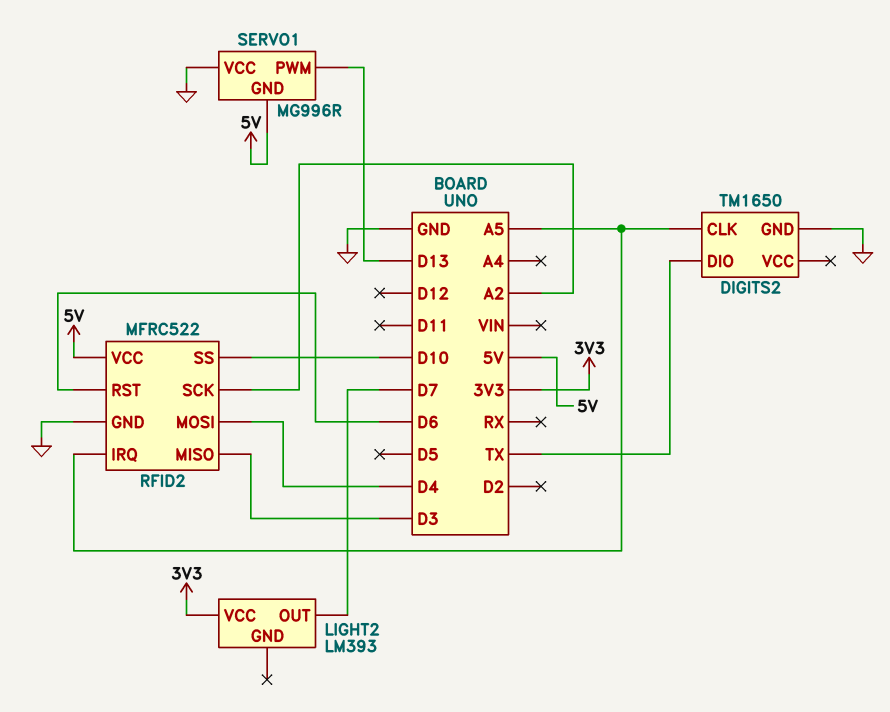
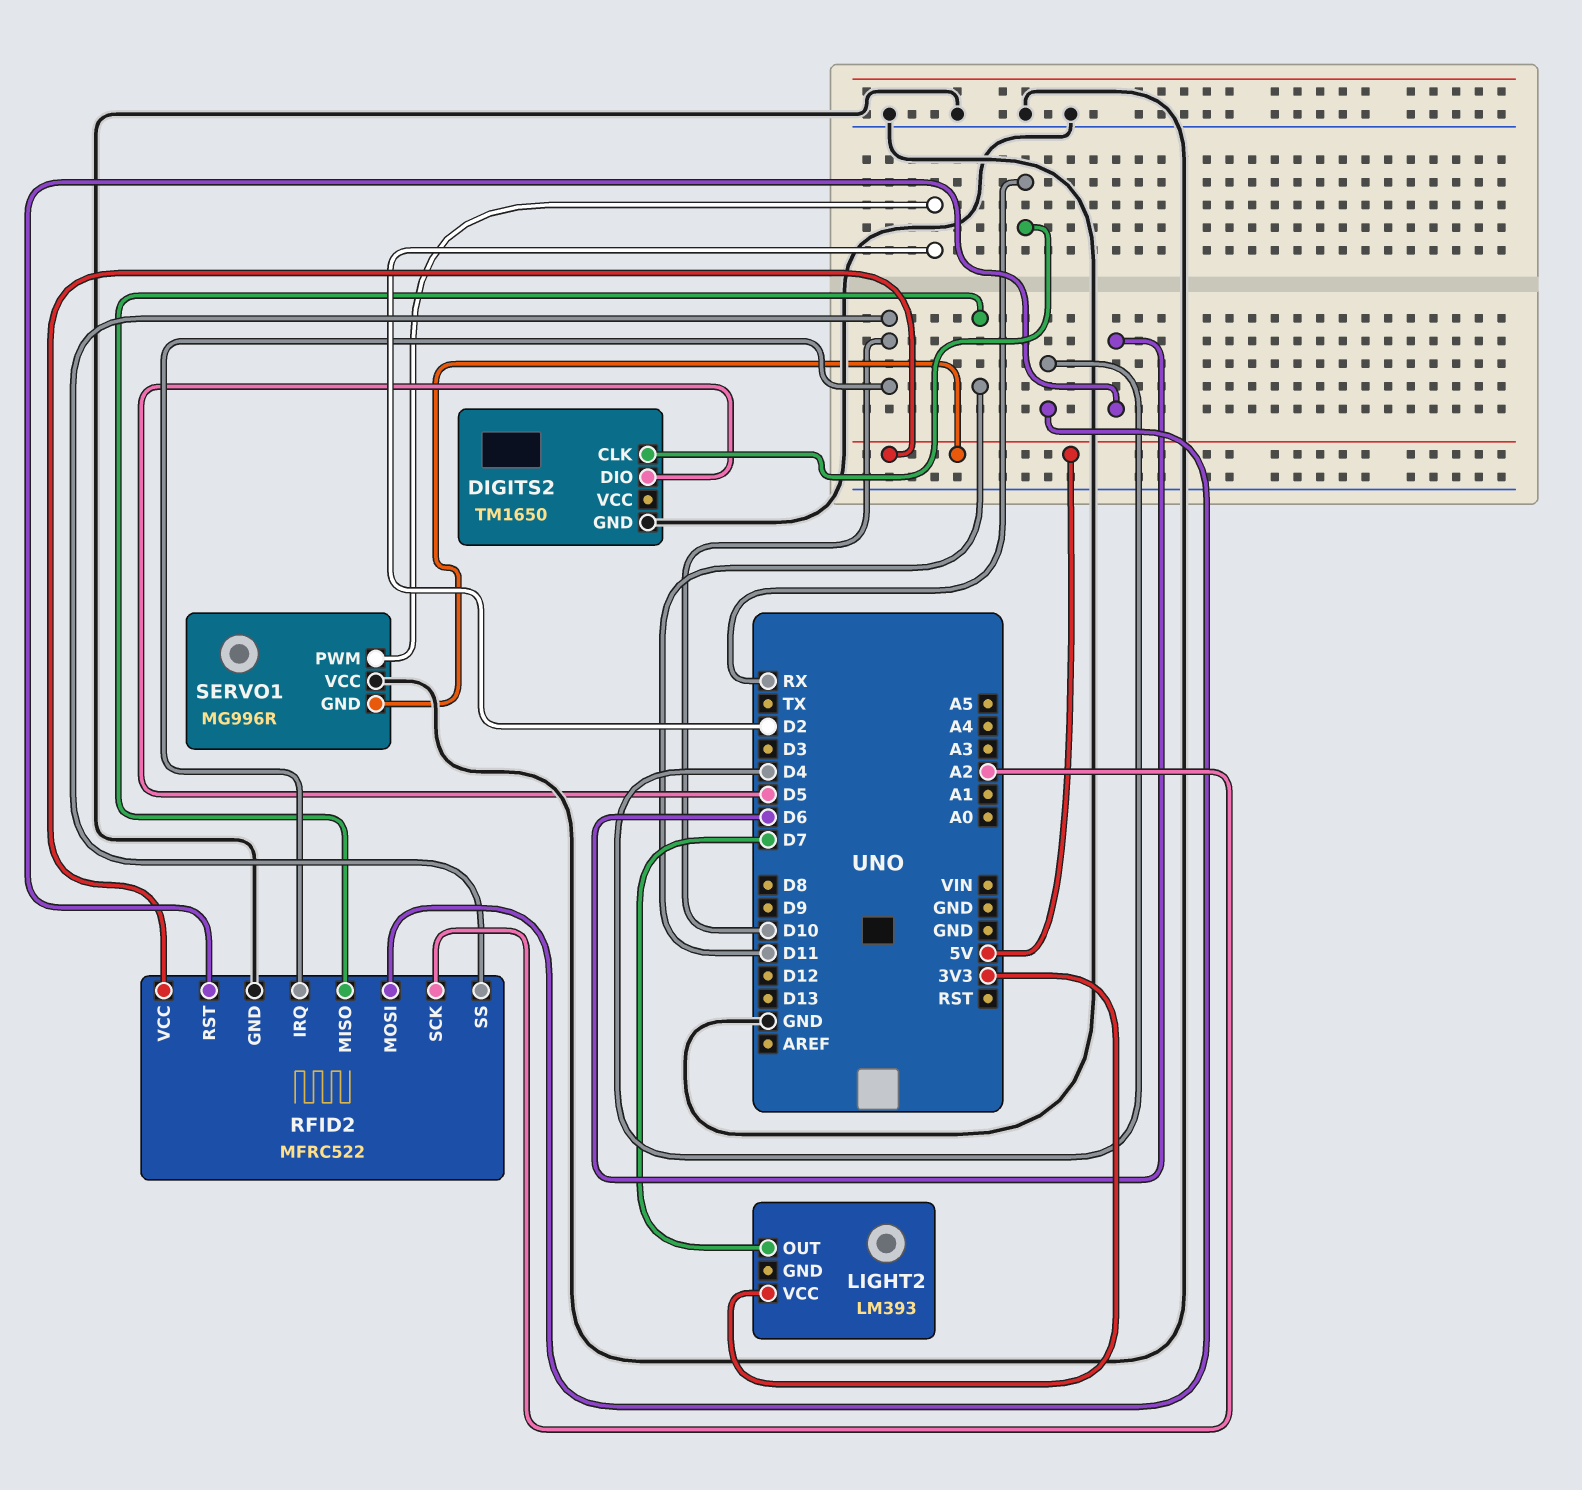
DIGITS2 pin CLK: A5 -> RX
DIGITS2 pin DIO: TX -> D5
RFID2 pin IRQ: A5 -> D10
RFID2 pin MISO: D3 -> D11
SERVO1 pin PWM: D13 -> D2

